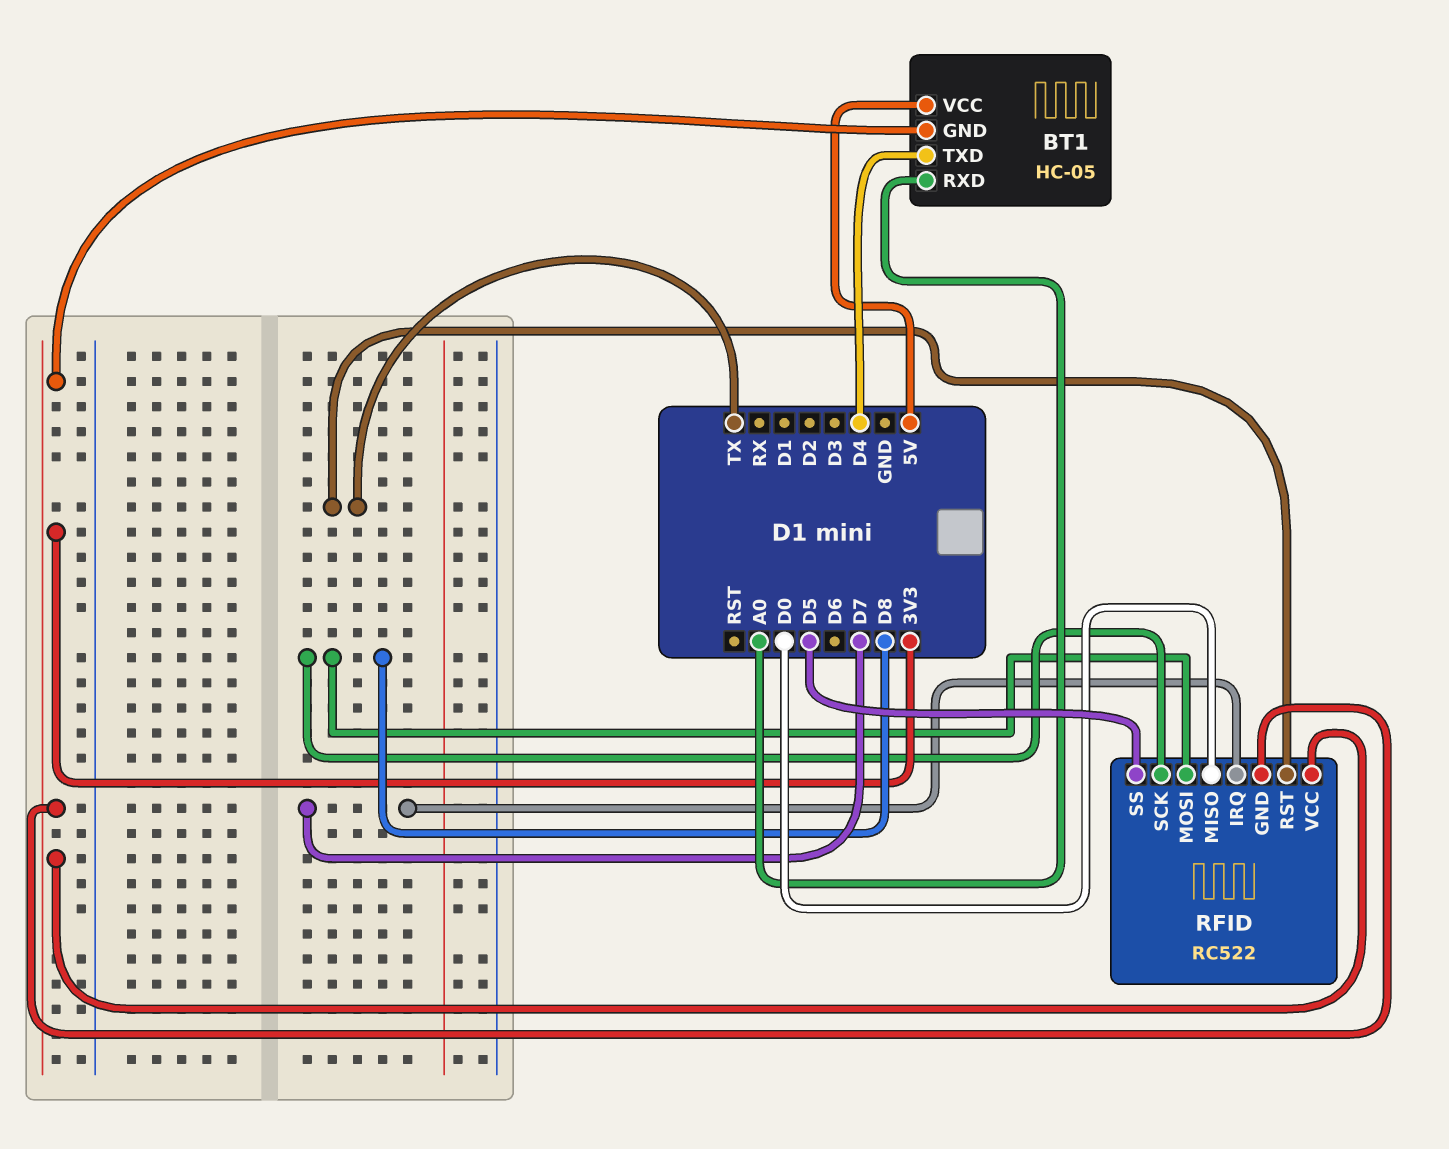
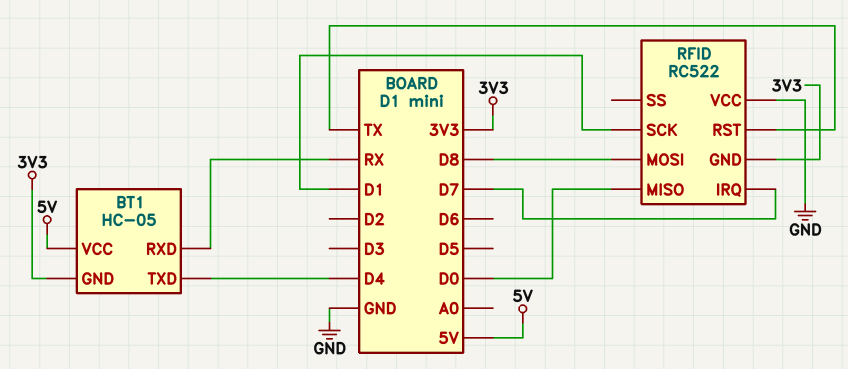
BT1 pin RXD: A0 -> RX
RFID pin SCK: D8 -> D1
RFID pin SS: D5 -> none
RFID pin VCC: 3V3 -> GND

